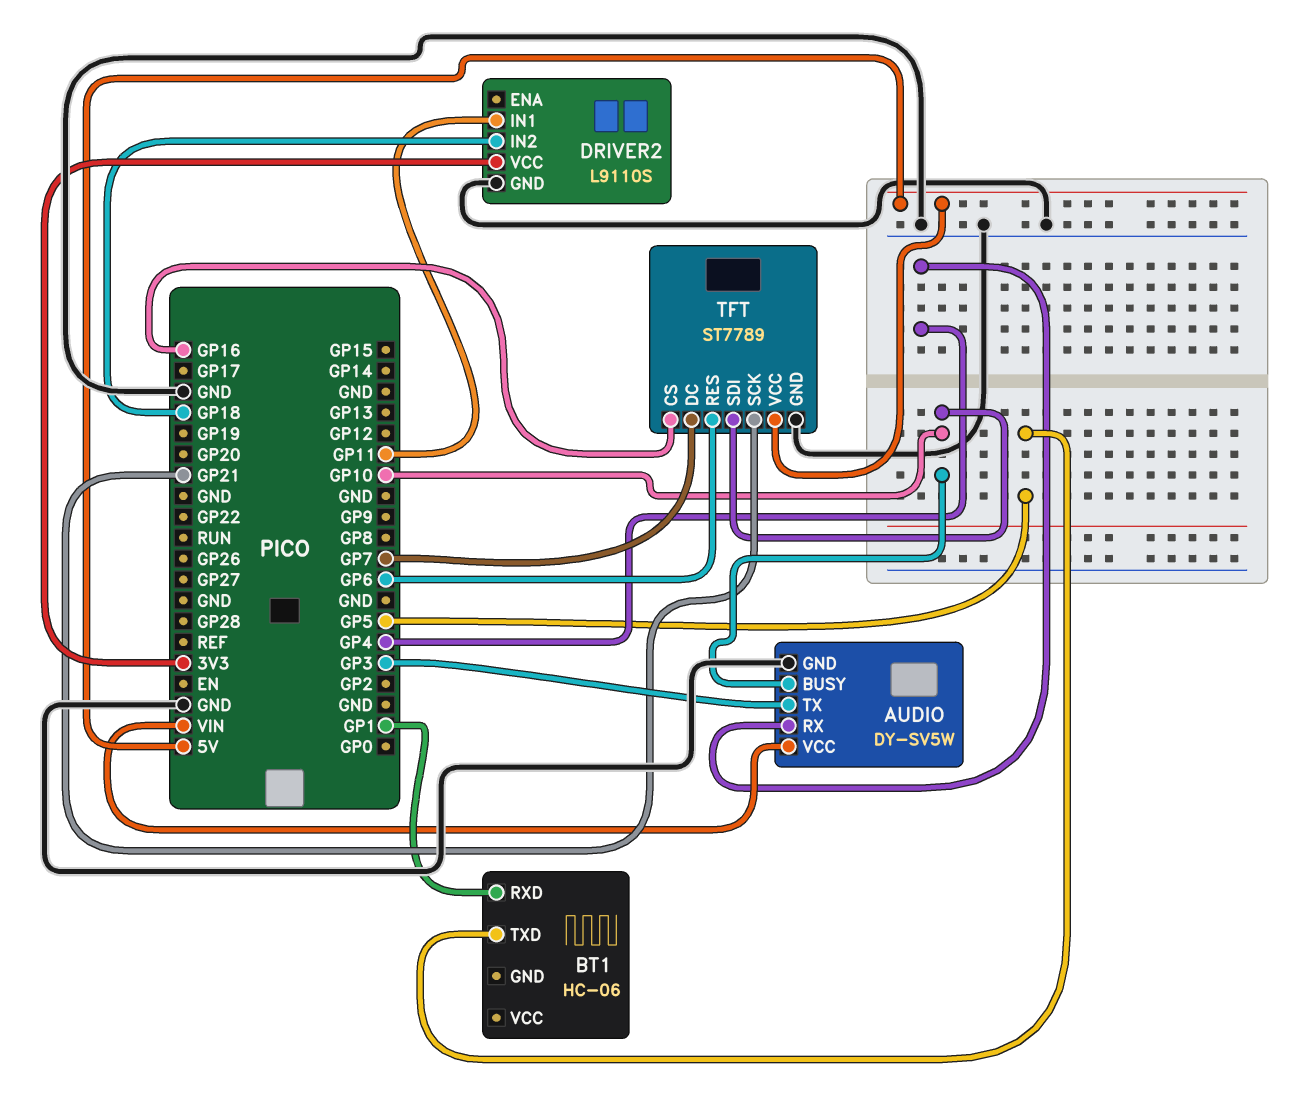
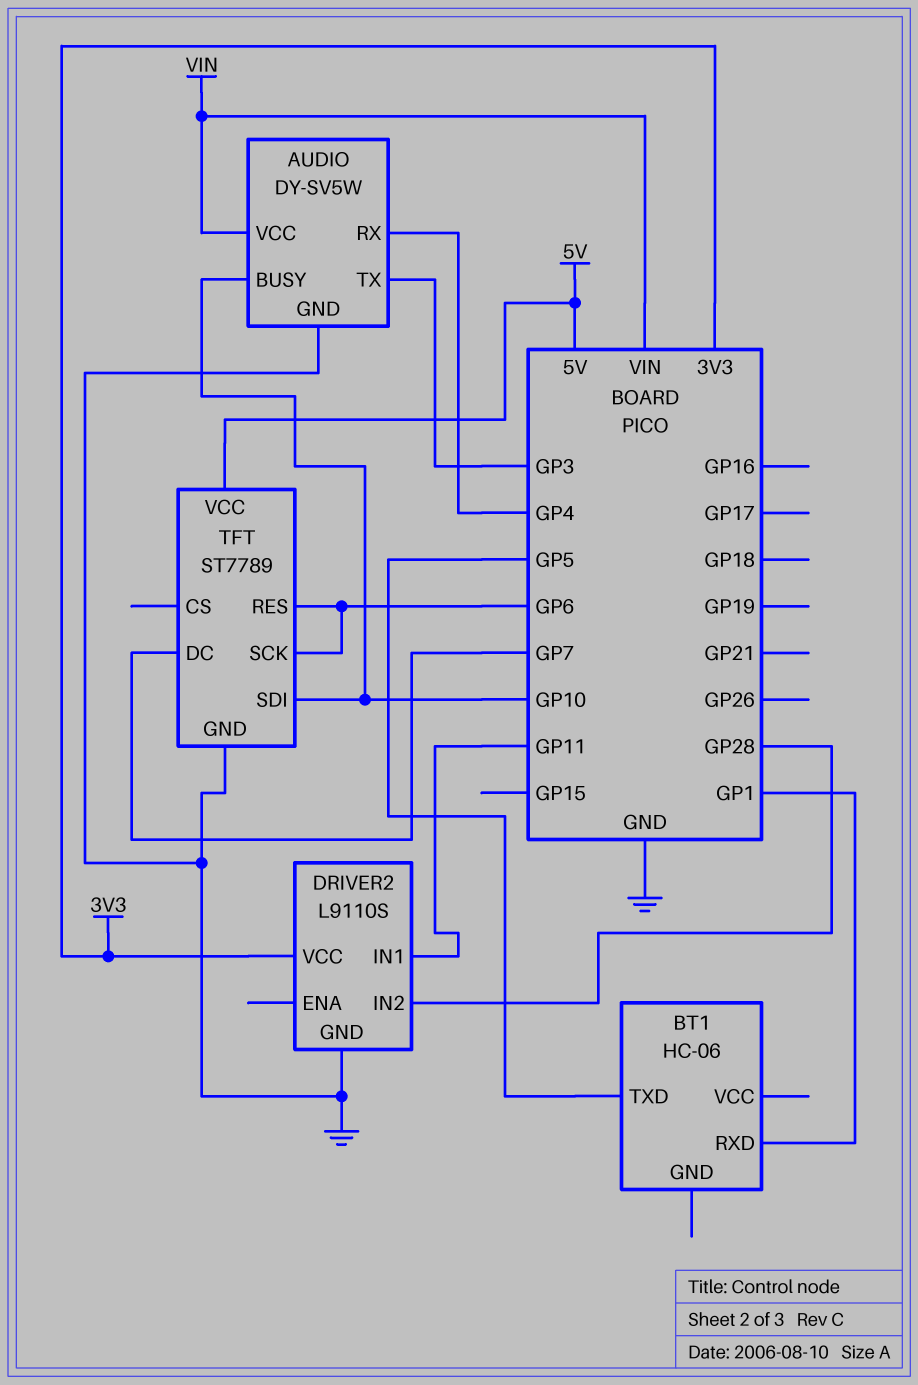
DRIVER2 pin IN2: GP18 -> GP28
TFT pin CS: GP16 -> none
TFT pin SCK: GP21 -> GP6

